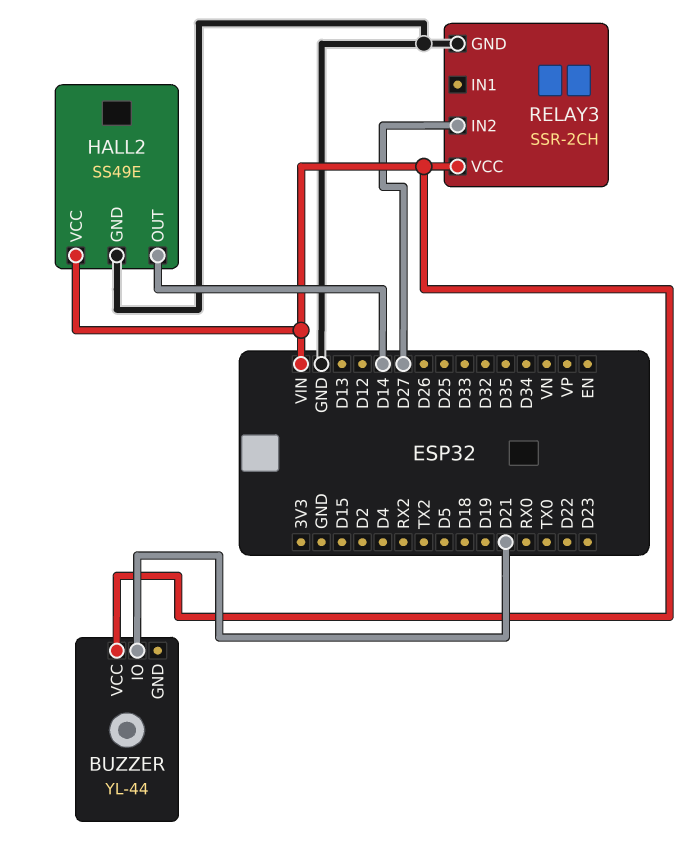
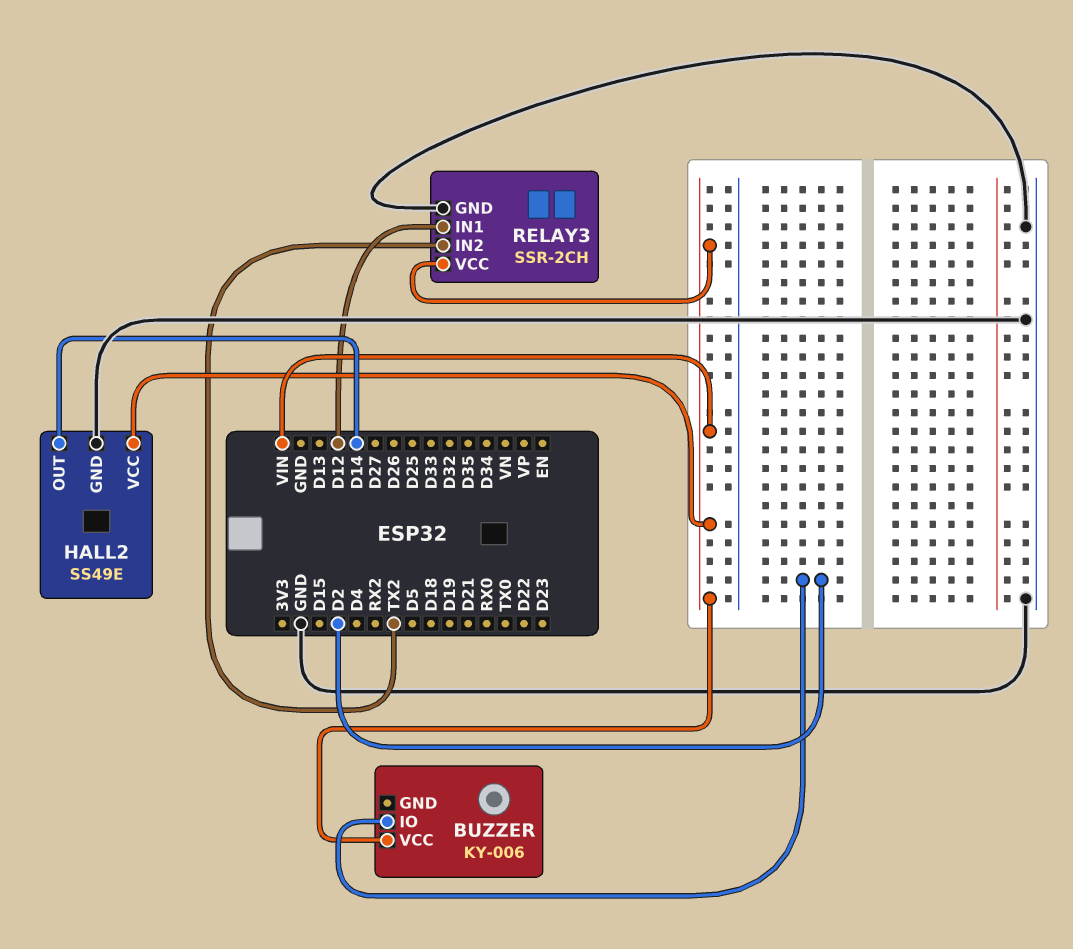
BUZZER: YL-44 -> KY-006
BUZZER pin IO: D21 -> D2
RELAY3 pin IN1: none -> D12
RELAY3 pin IN2: D27 -> TX2

